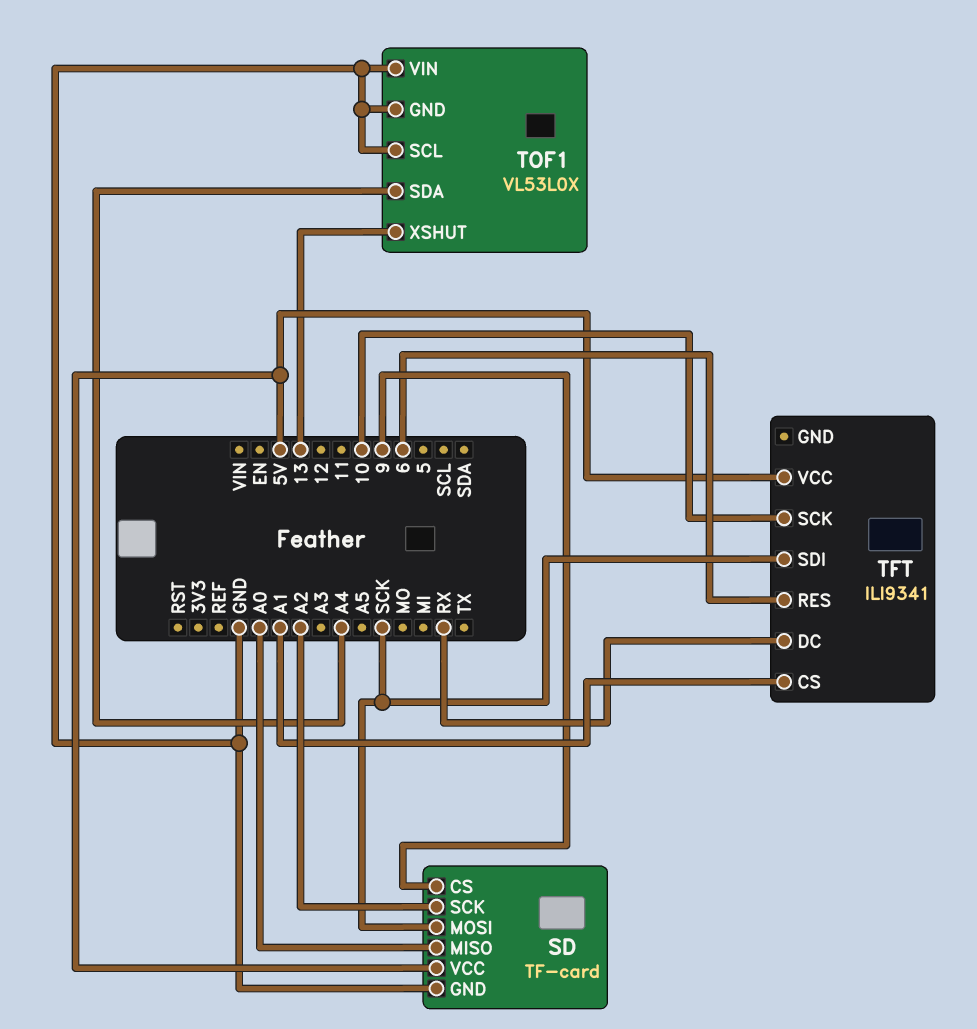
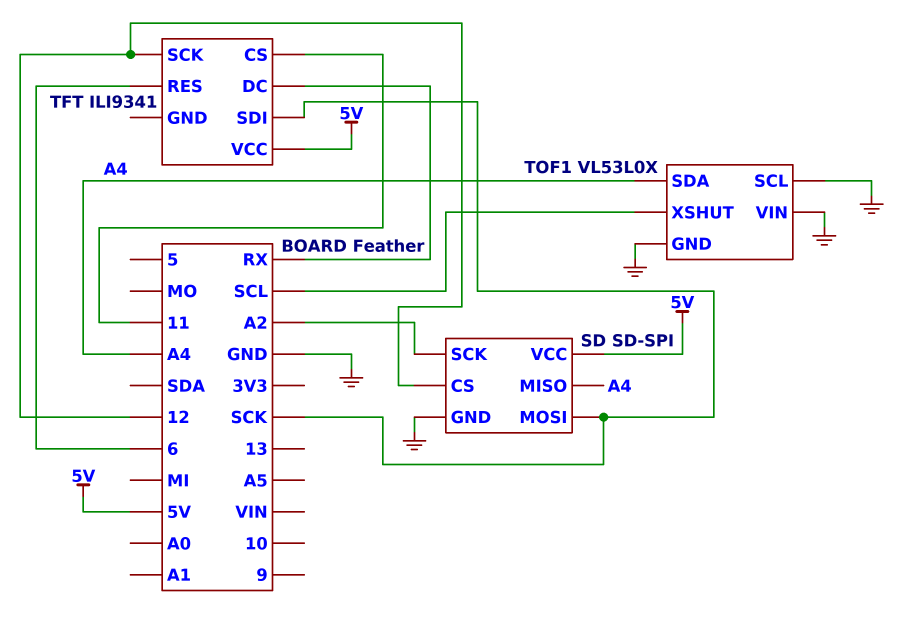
SD: TF-card -> SD-SPI
SD pin CS: 9 -> 12
SD pin MISO: A0 -> A4
TFT pin CS: A1 -> 11
TFT pin SCK: 10 -> 12
TOF1 pin XSHUT: 13 -> SCL

